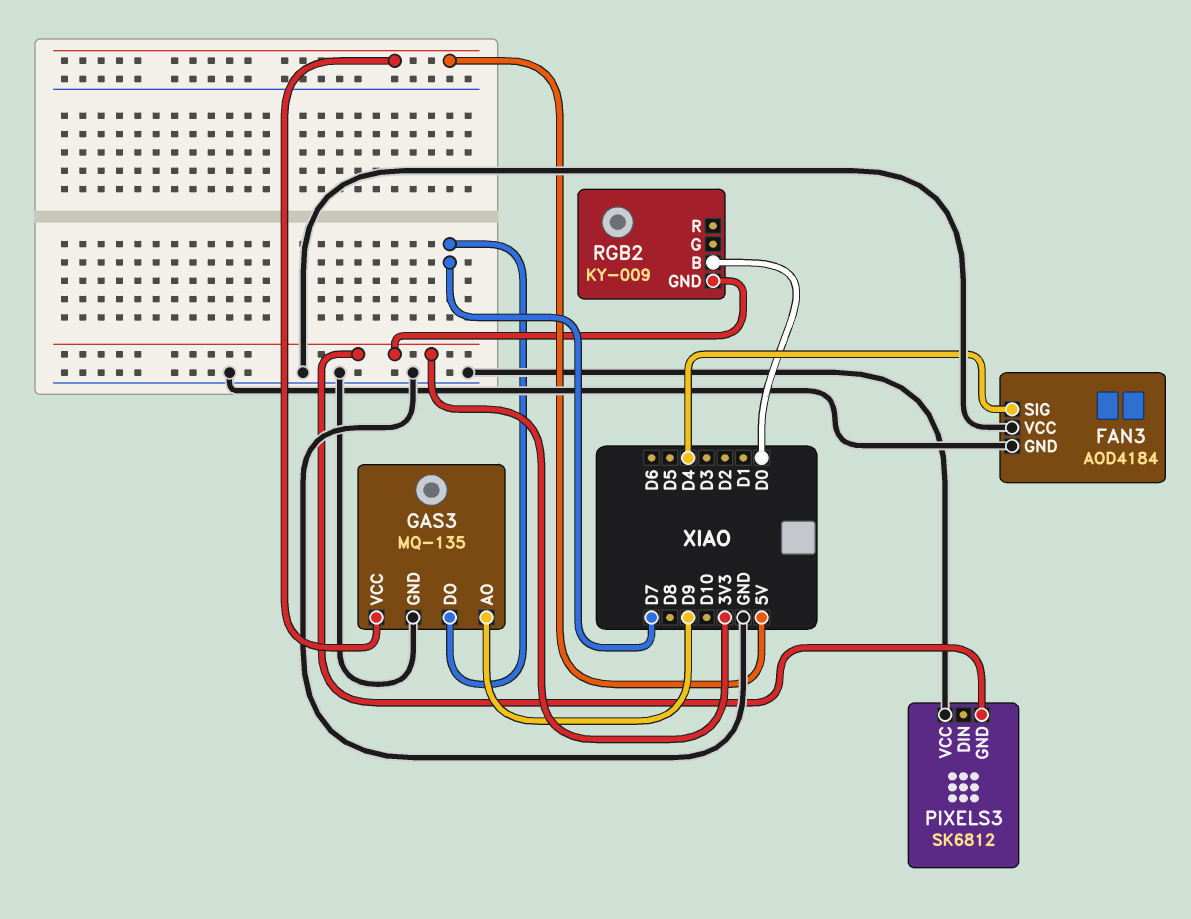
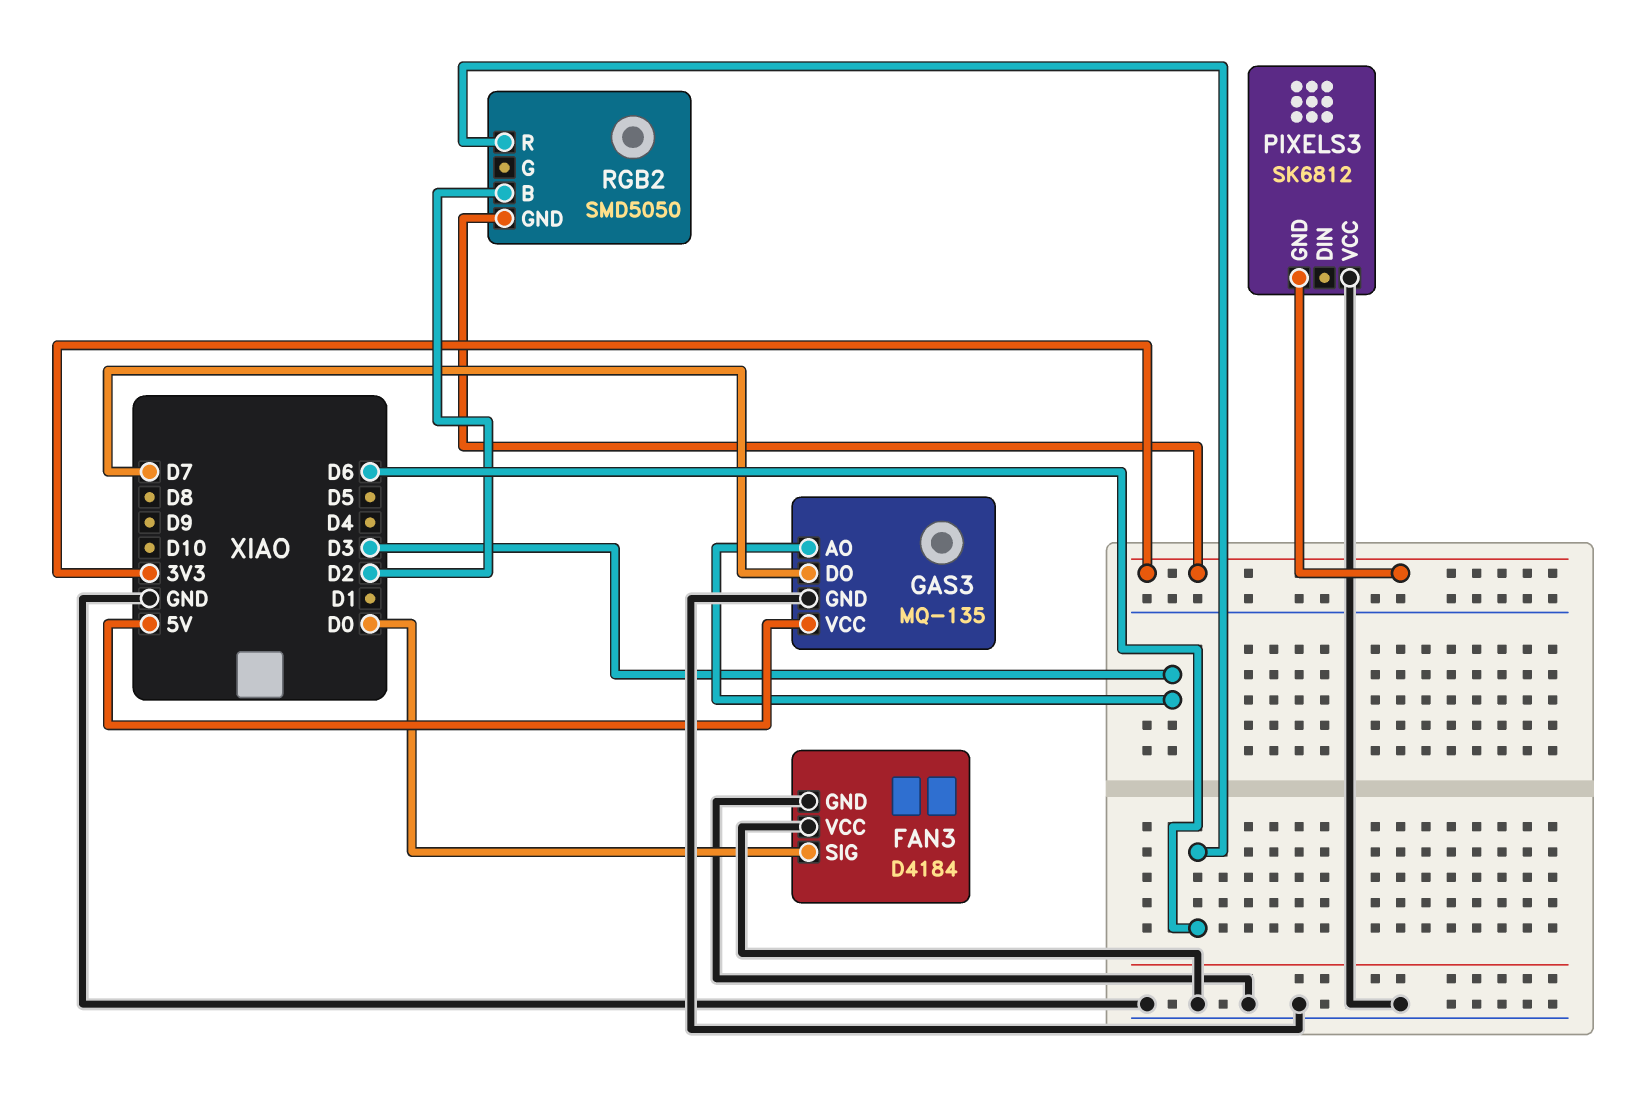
FAN3: AOD4184 -> D4184
FAN3 pin SIG: D4 -> D0
GAS3 pin AO: D9 -> D3
RGB2: KY-009 -> SMD5050
RGB2 pin B: D0 -> D2
RGB2 pin R: none -> D6

